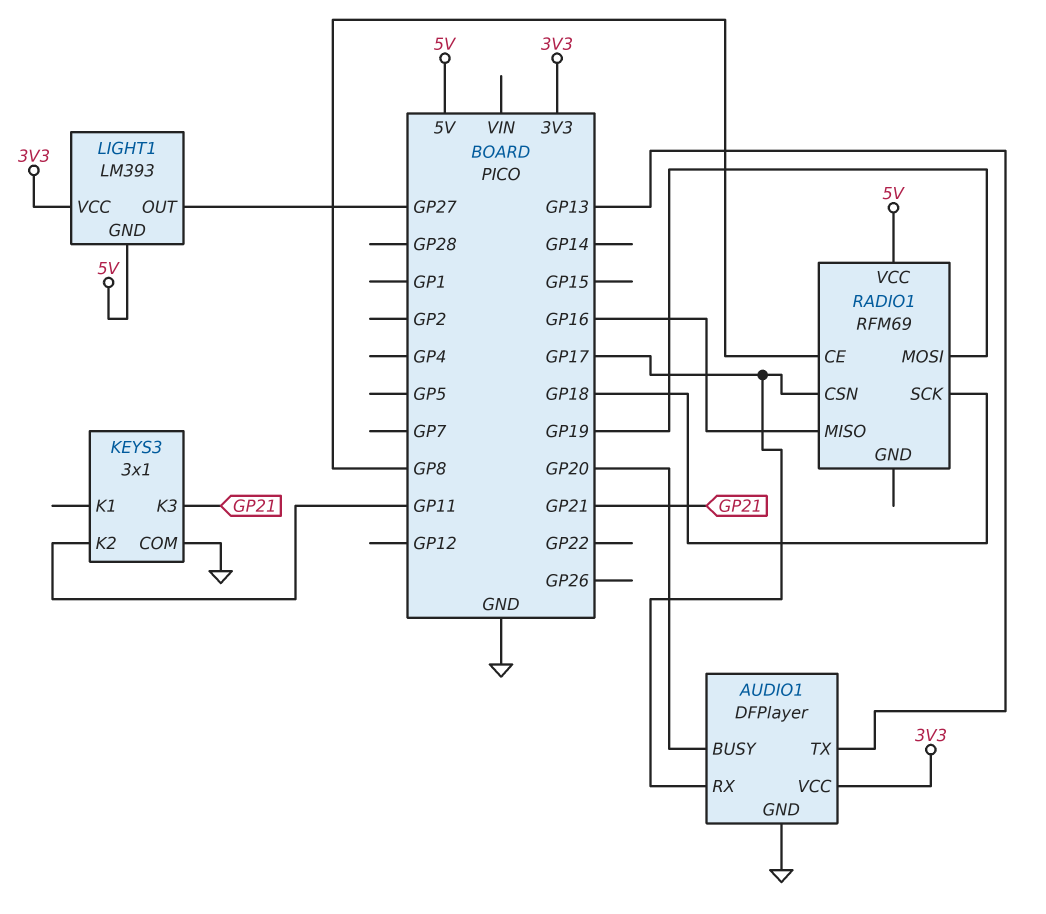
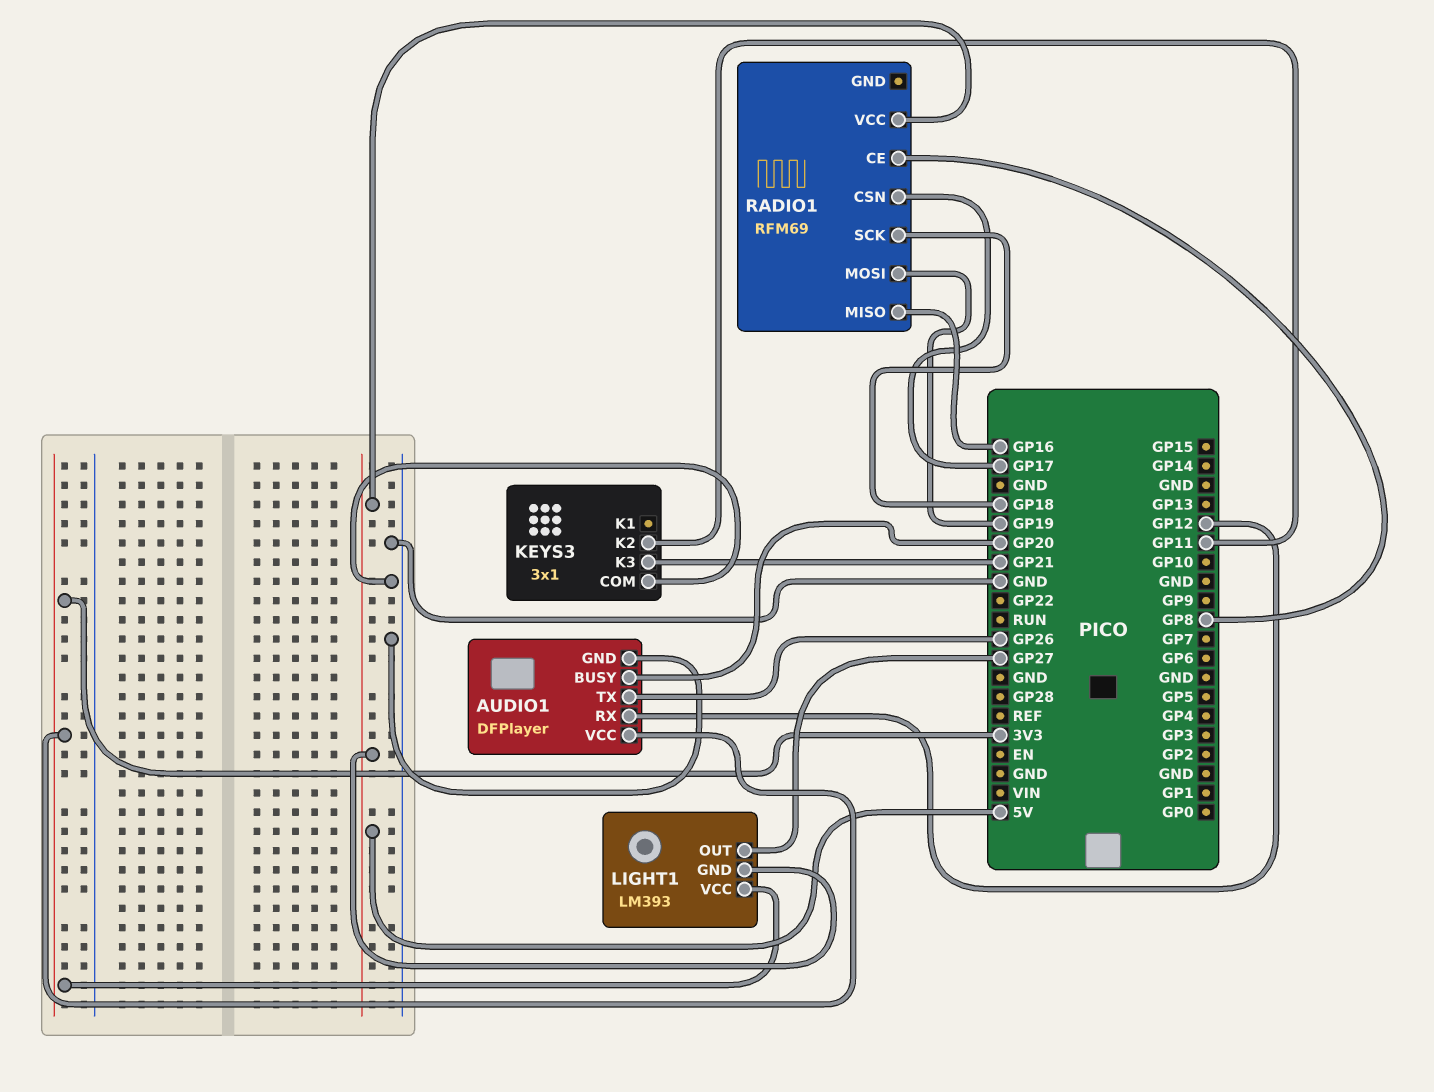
AUDIO1 pin RX: GP17 -> GP12
AUDIO1 pin TX: GP13 -> GP26

